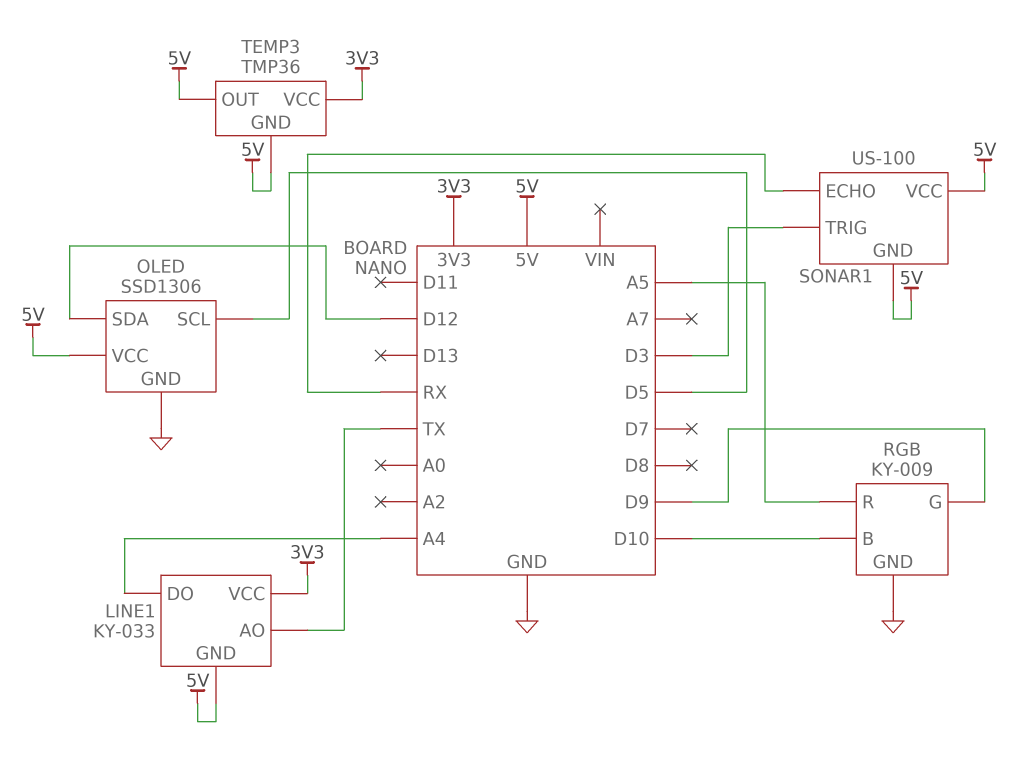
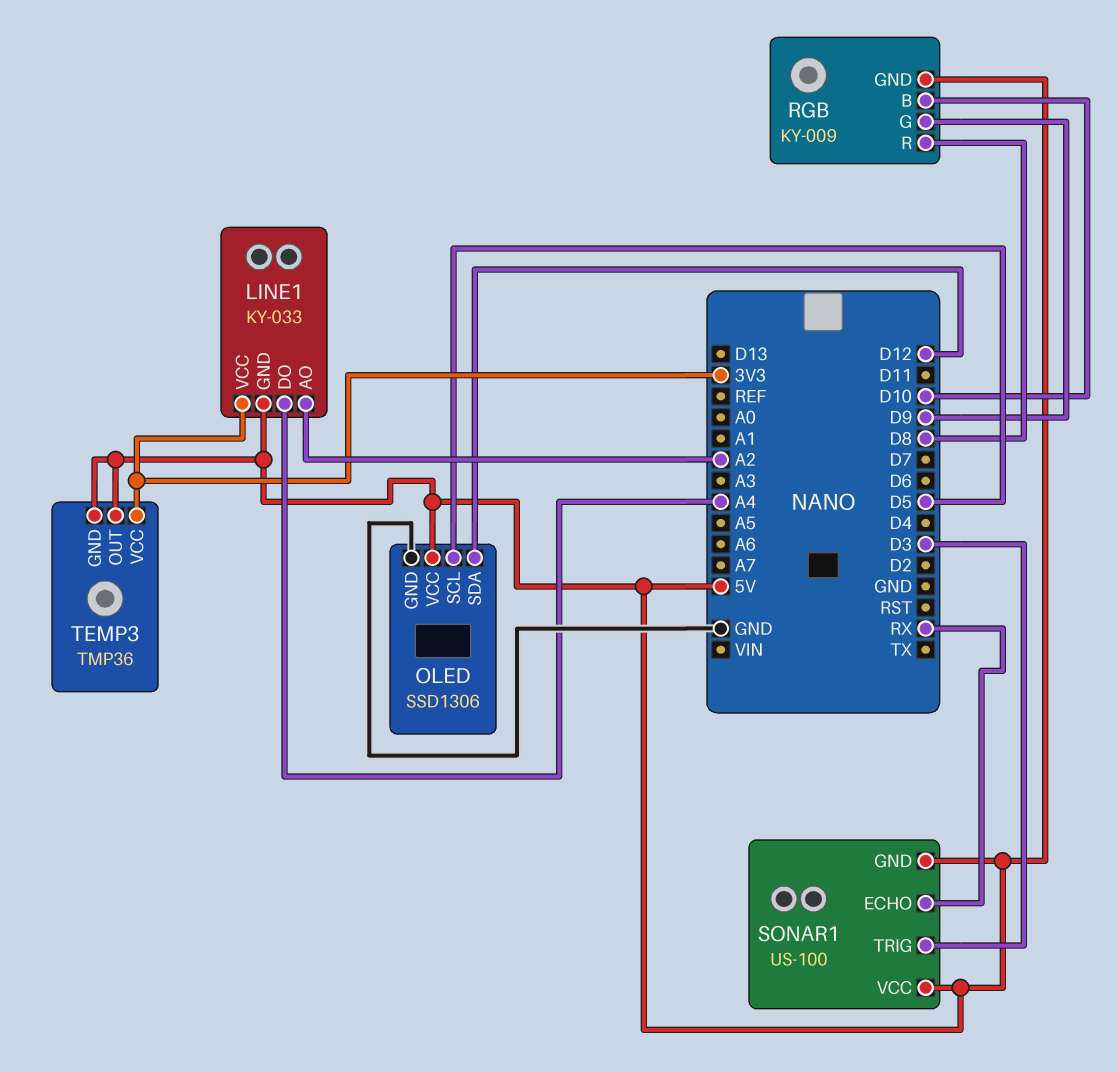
LINE1 pin AO: TX -> A2
RGB pin GND: GND -> 5V
RGB pin R: A5 -> D8

